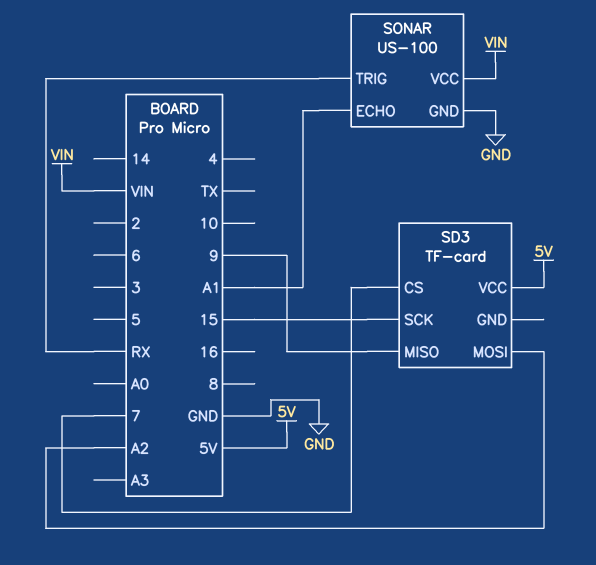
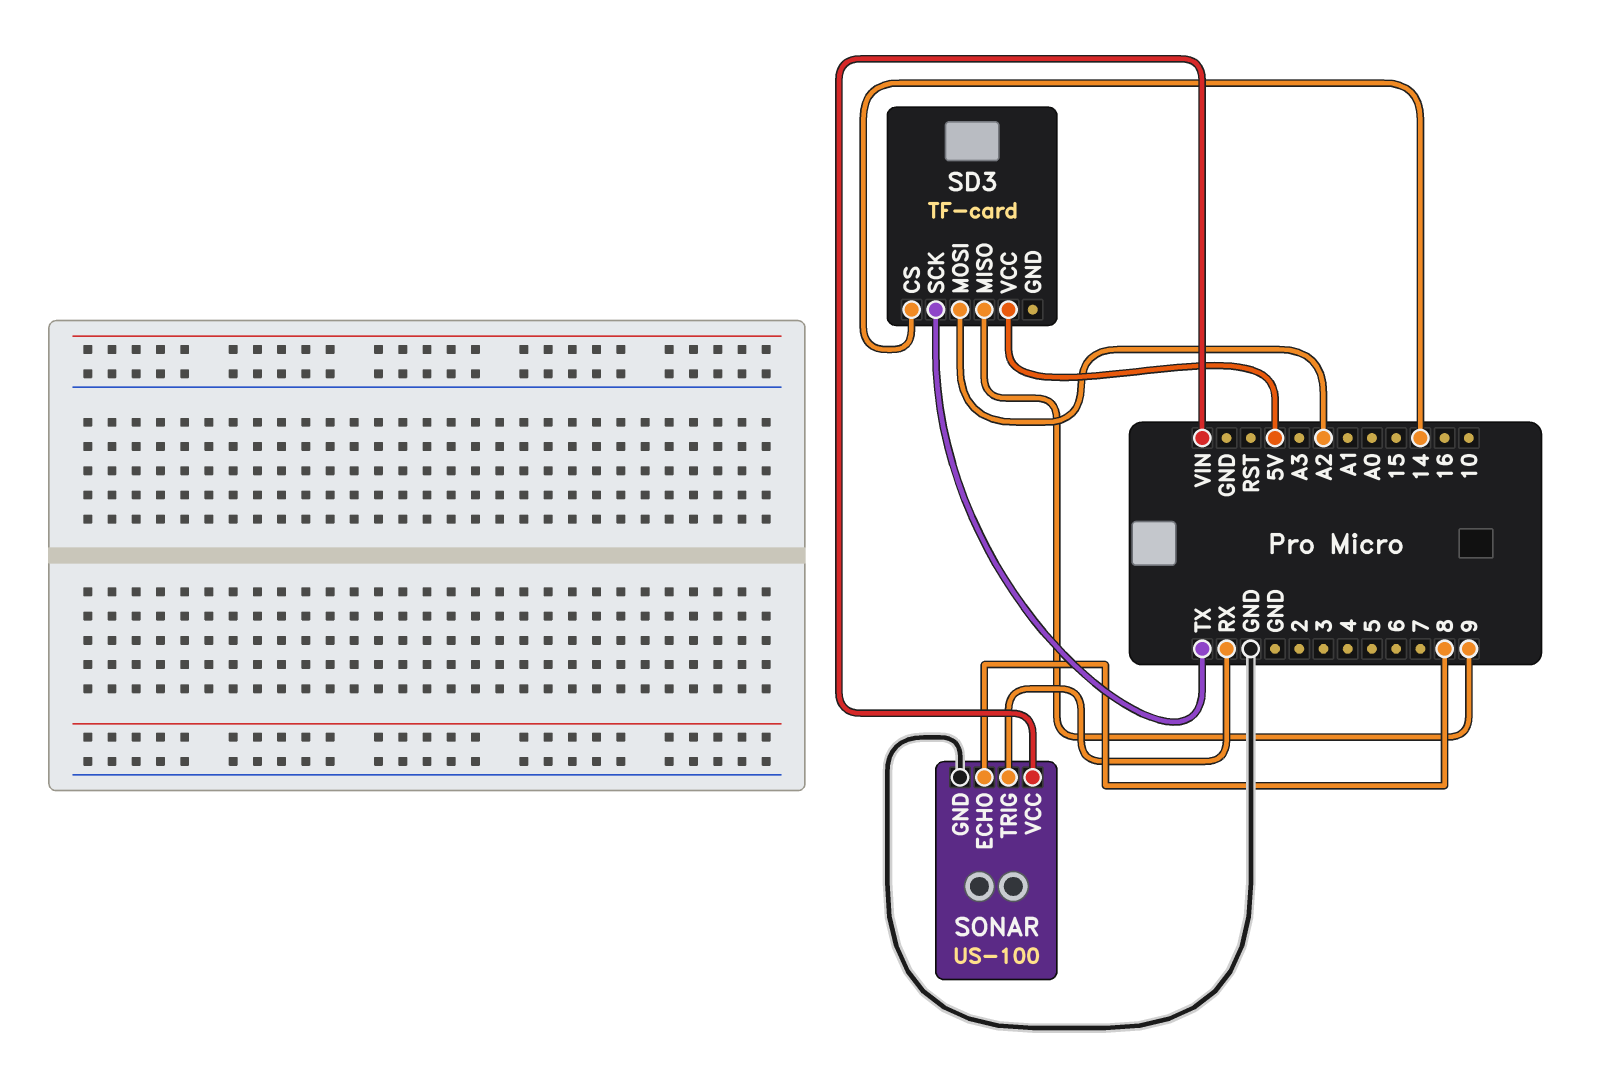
SD3 pin CS: 7 -> 14
SD3 pin SCK: 15 -> TX
SONAR pin ECHO: A1 -> 8

